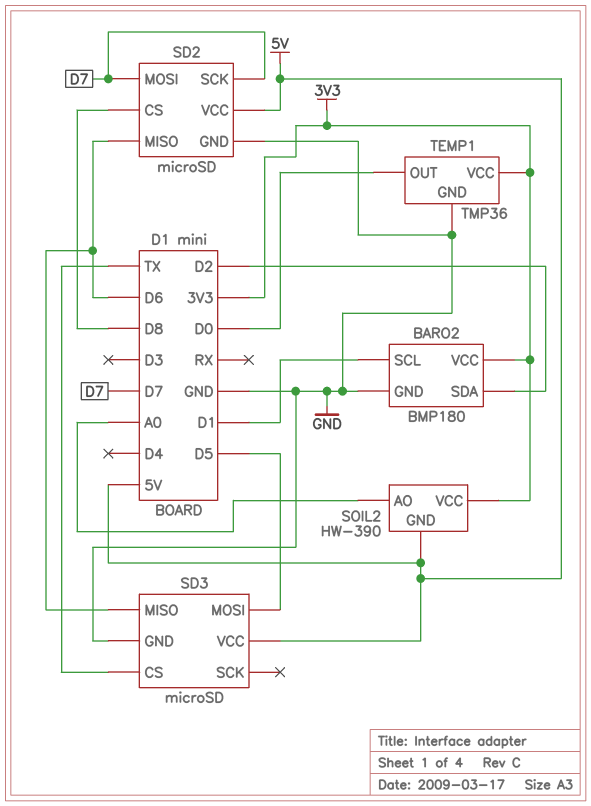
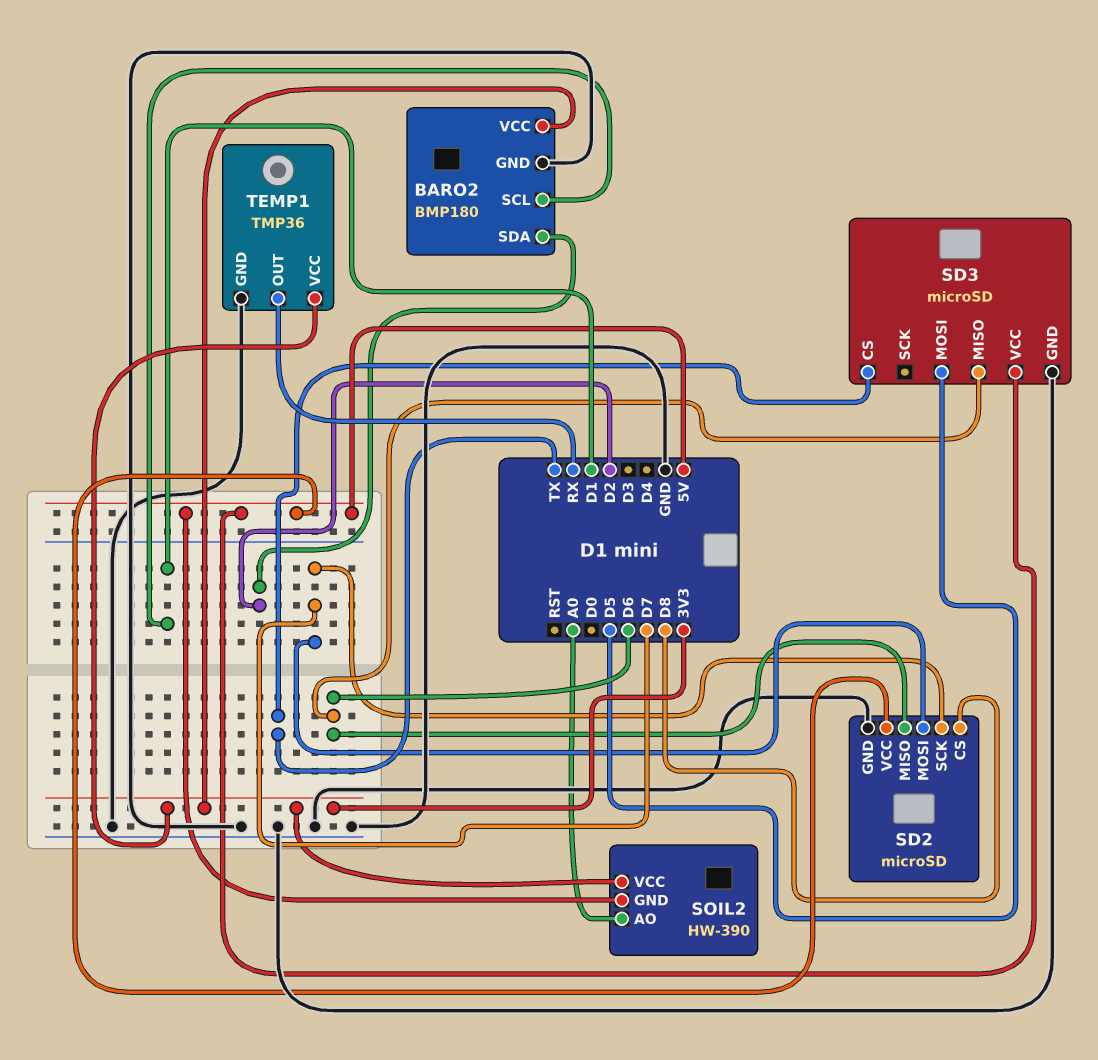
TEMP1 pin OUT: D0 -> RX

